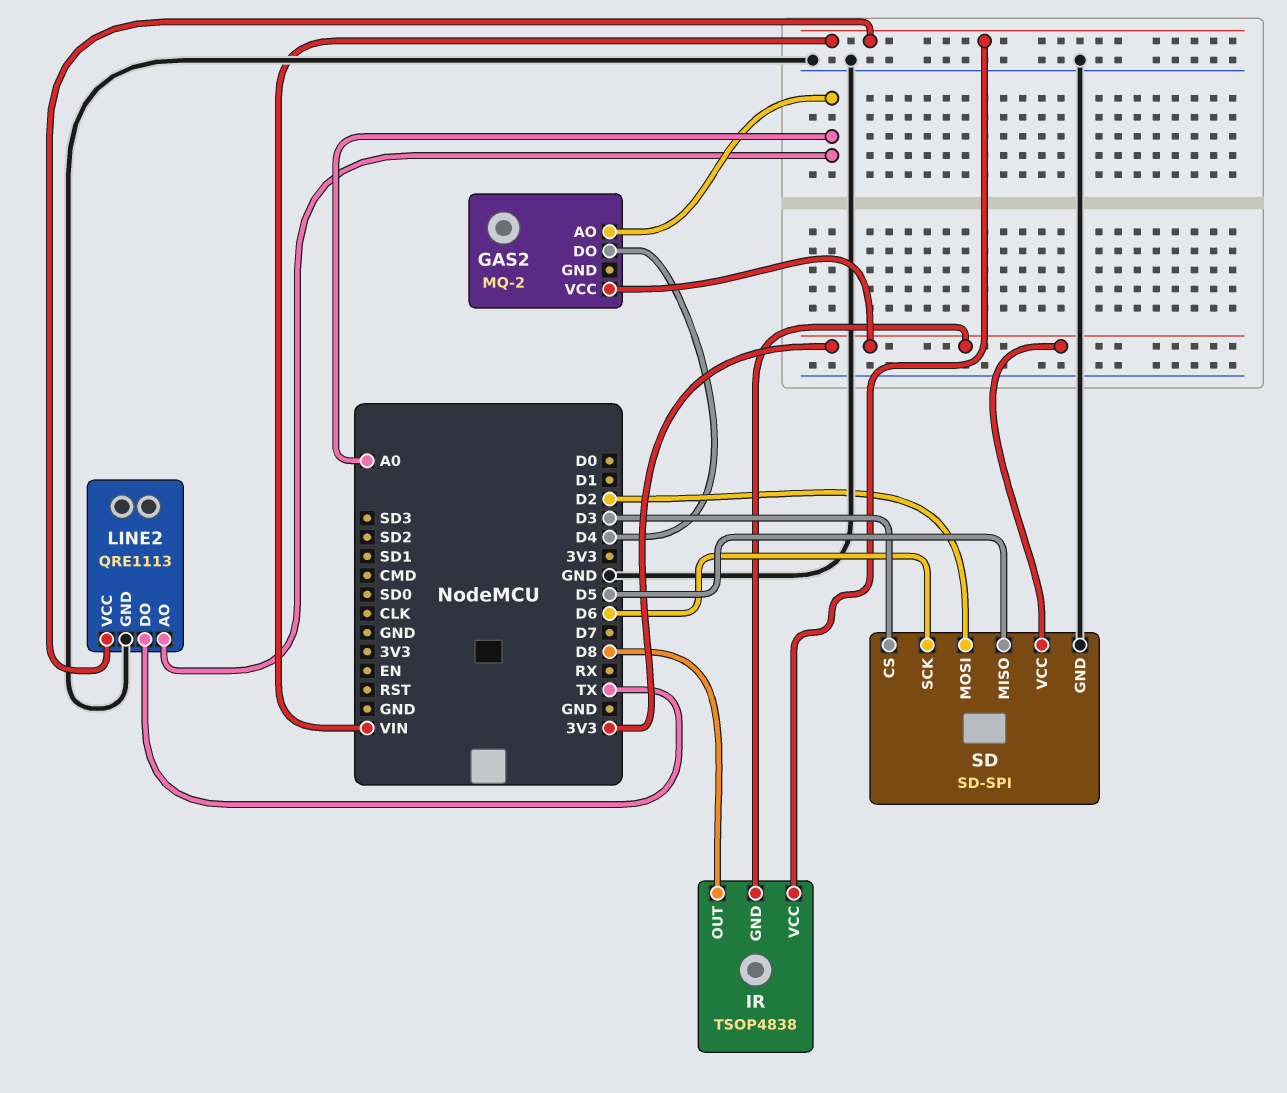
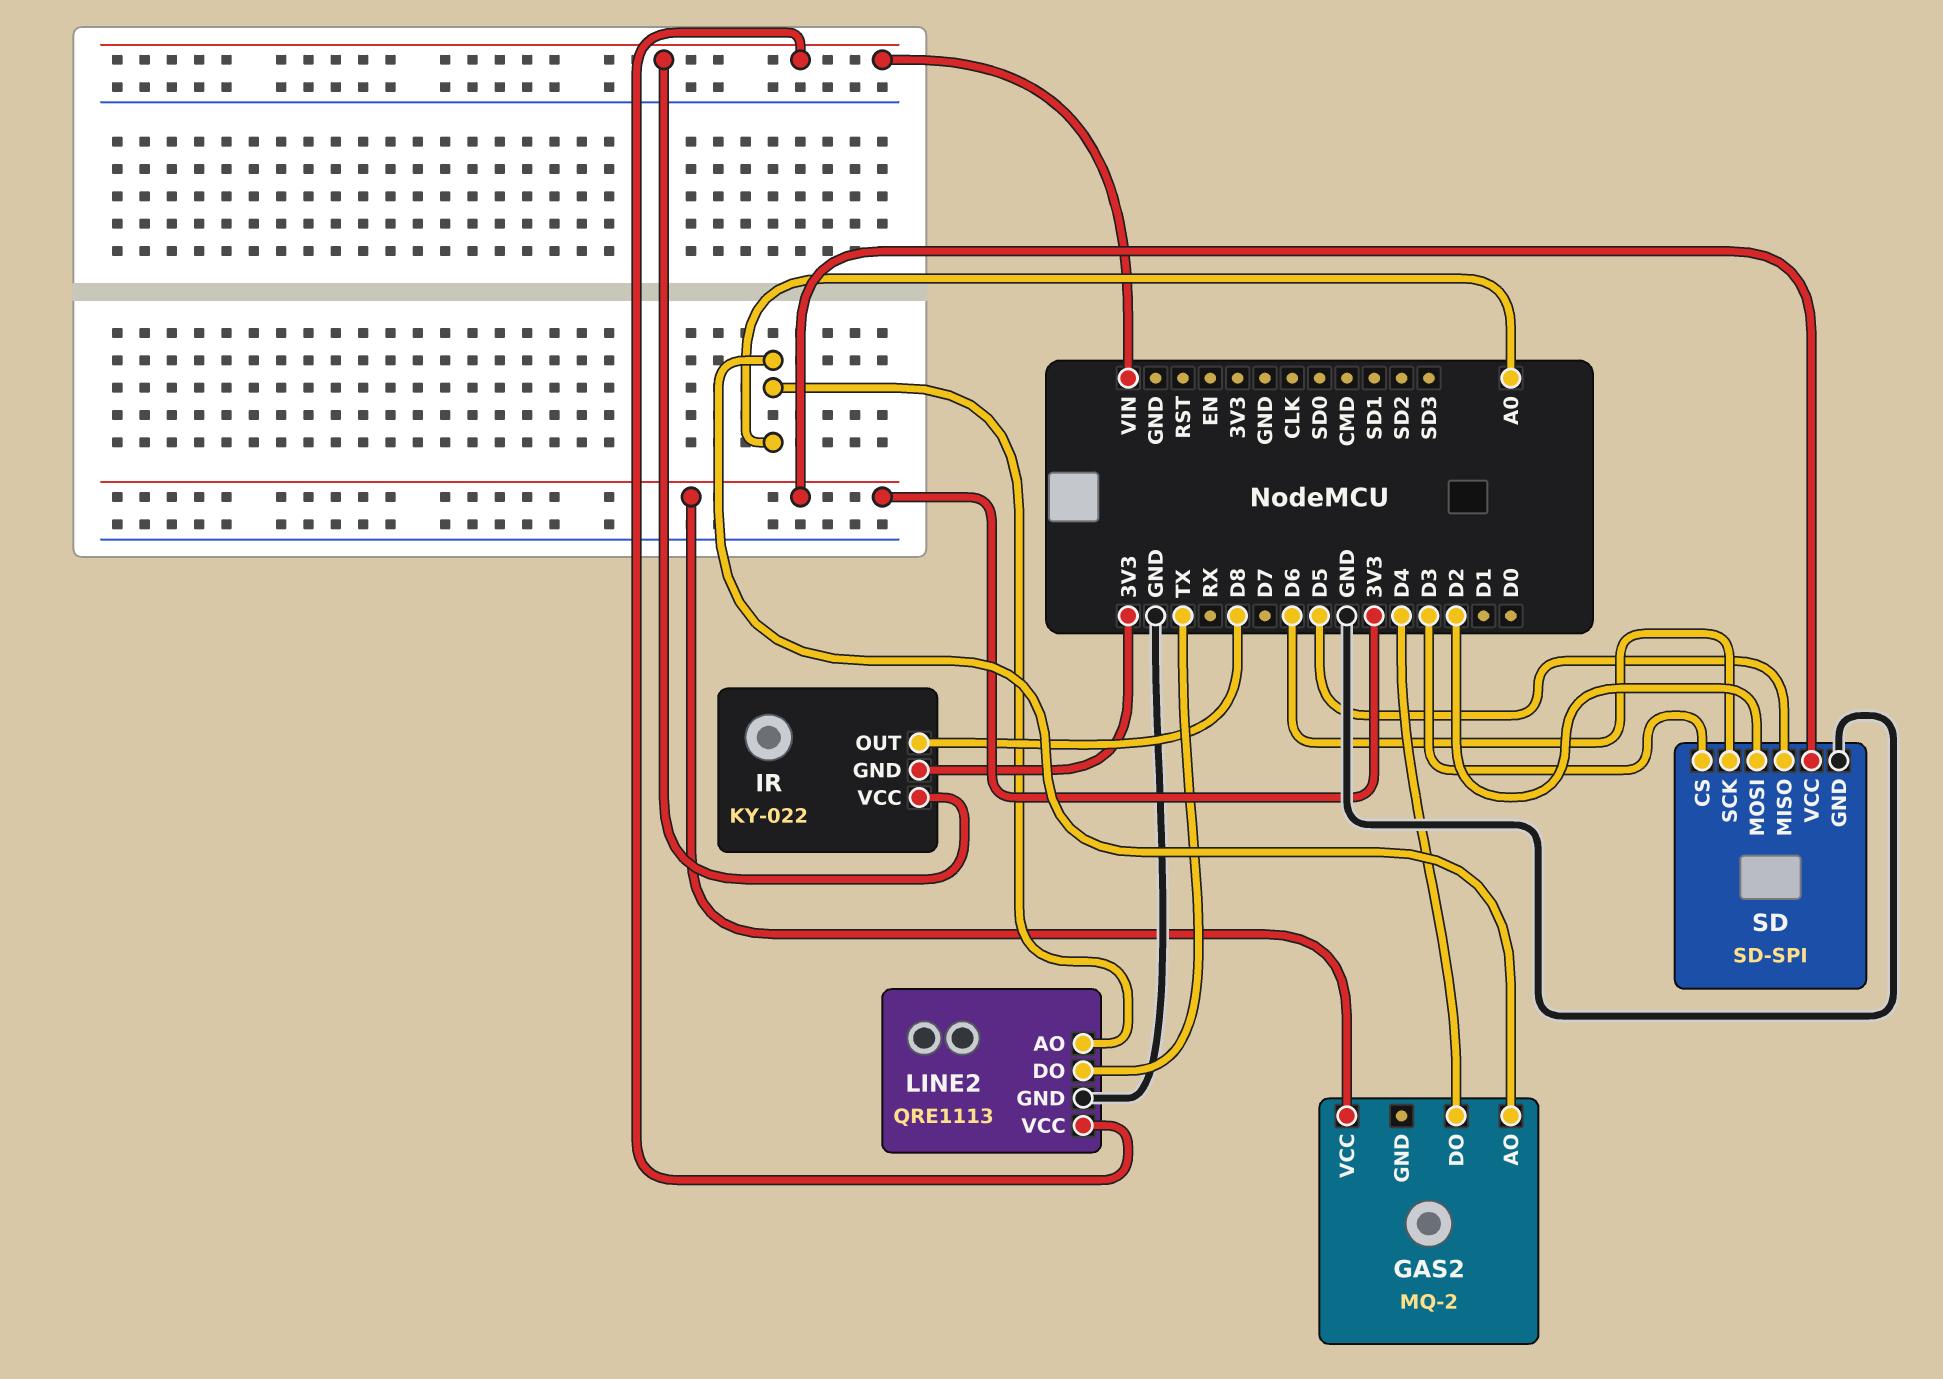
IR: TSOP4838 -> KY-022

